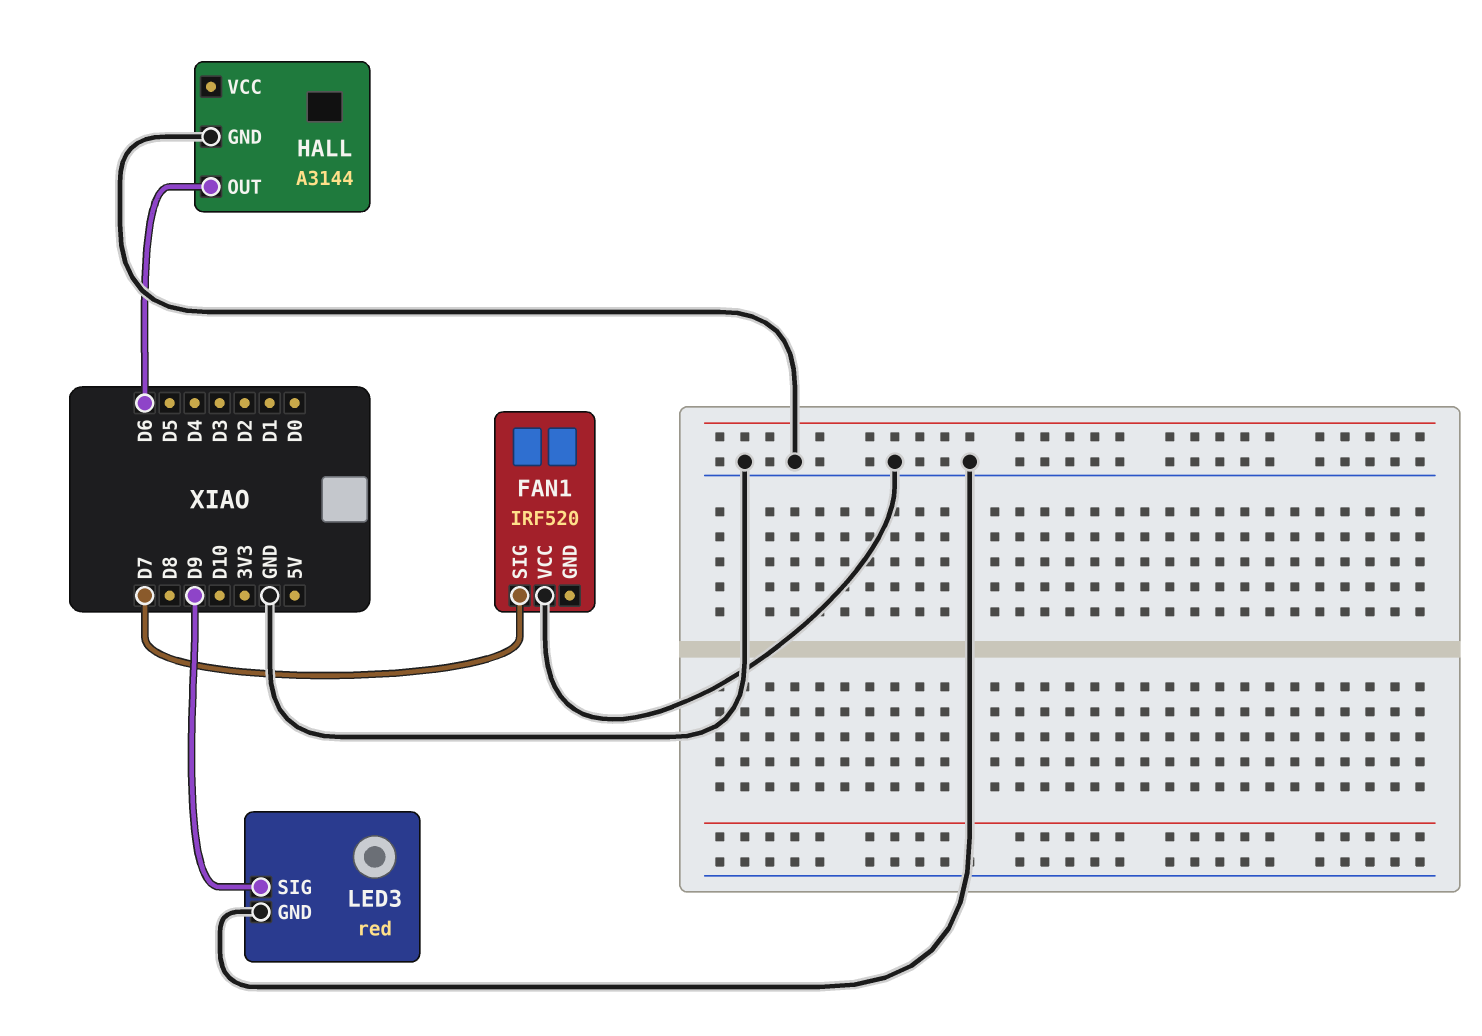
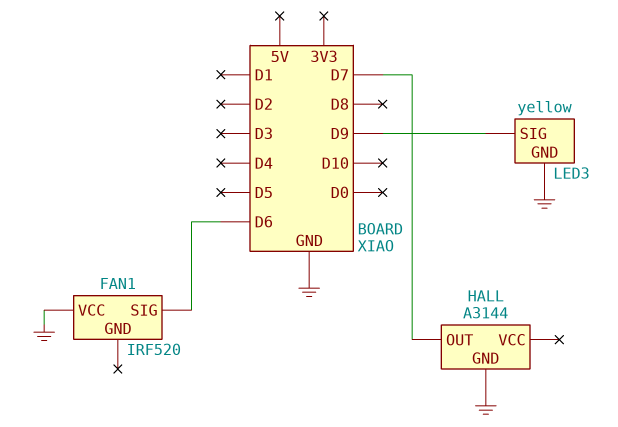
FAN1 pin SIG: D7 -> D6
HALL pin OUT: D6 -> D7
LED3: red -> yellow

